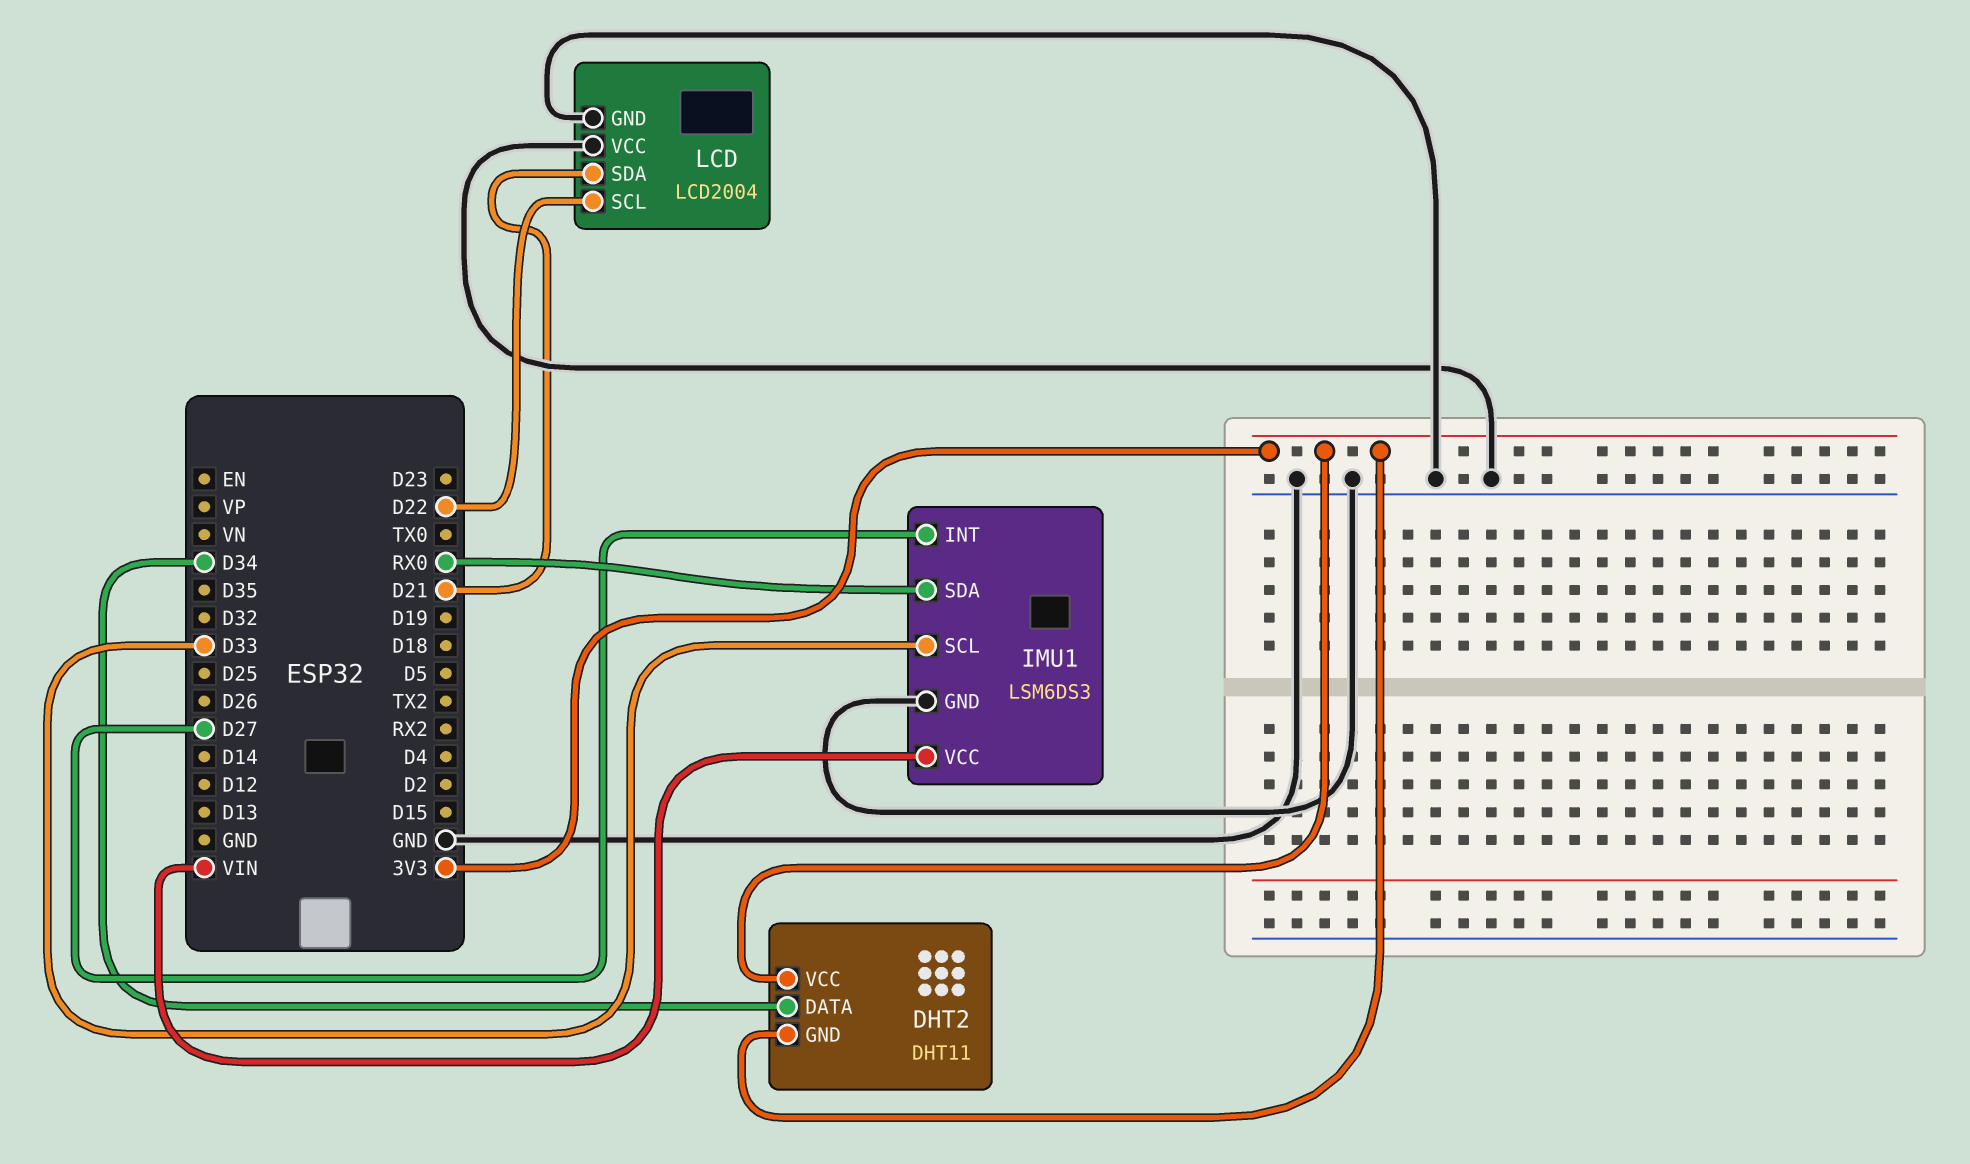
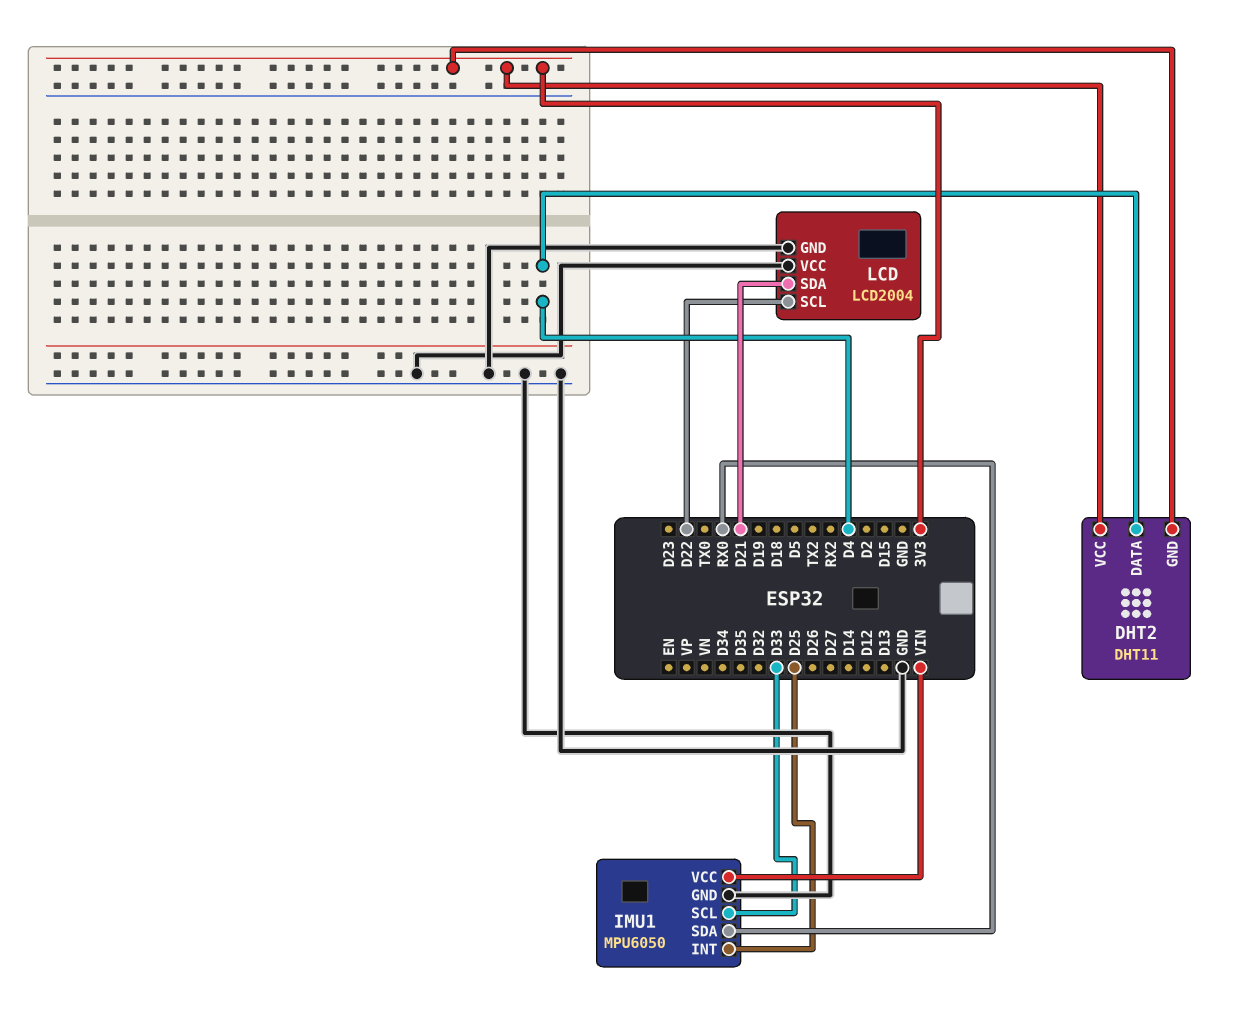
DHT2 pin DATA: D34 -> D4
IMU1: LSM6DS3 -> MPU6050
IMU1 pin INT: D27 -> D25

